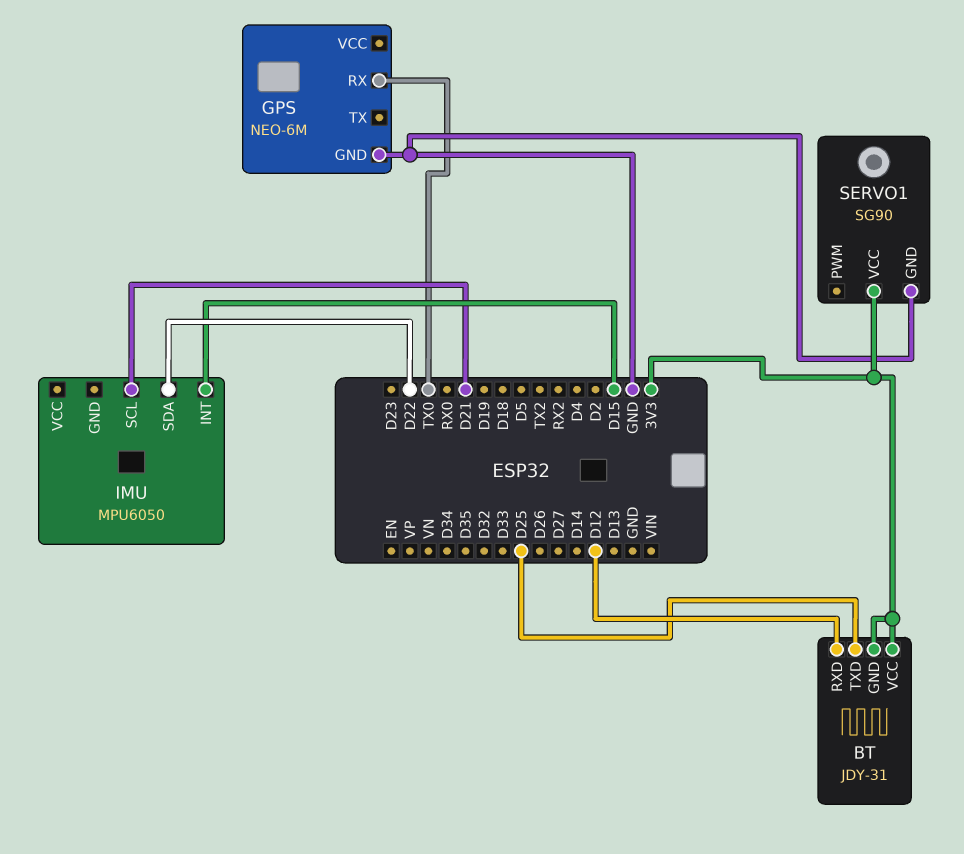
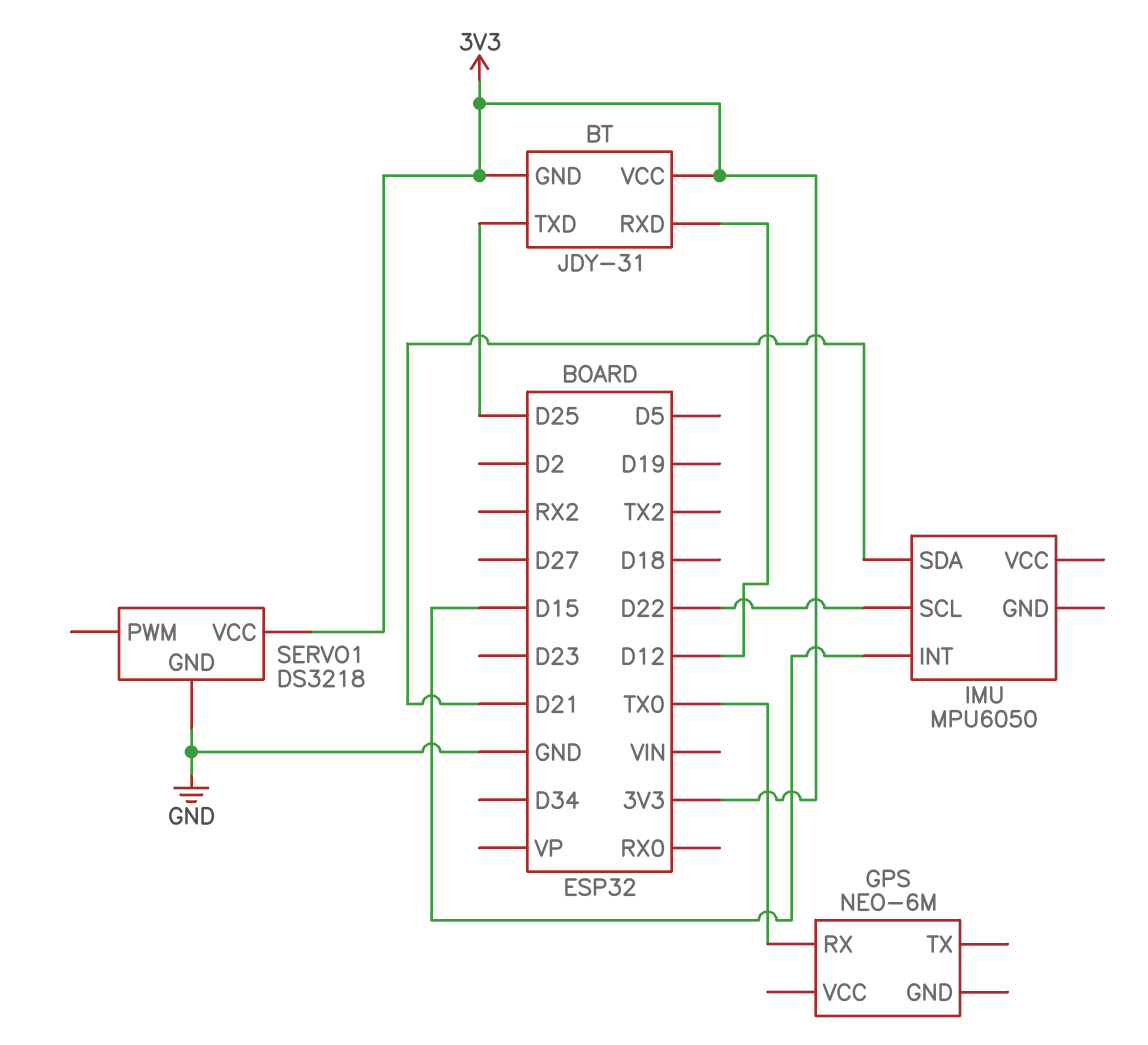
GPS pin GND: GND -> none
IMU pin SCL: D21 -> D22
IMU pin SDA: D22 -> D21
SERVO1: SG90 -> DS3218

